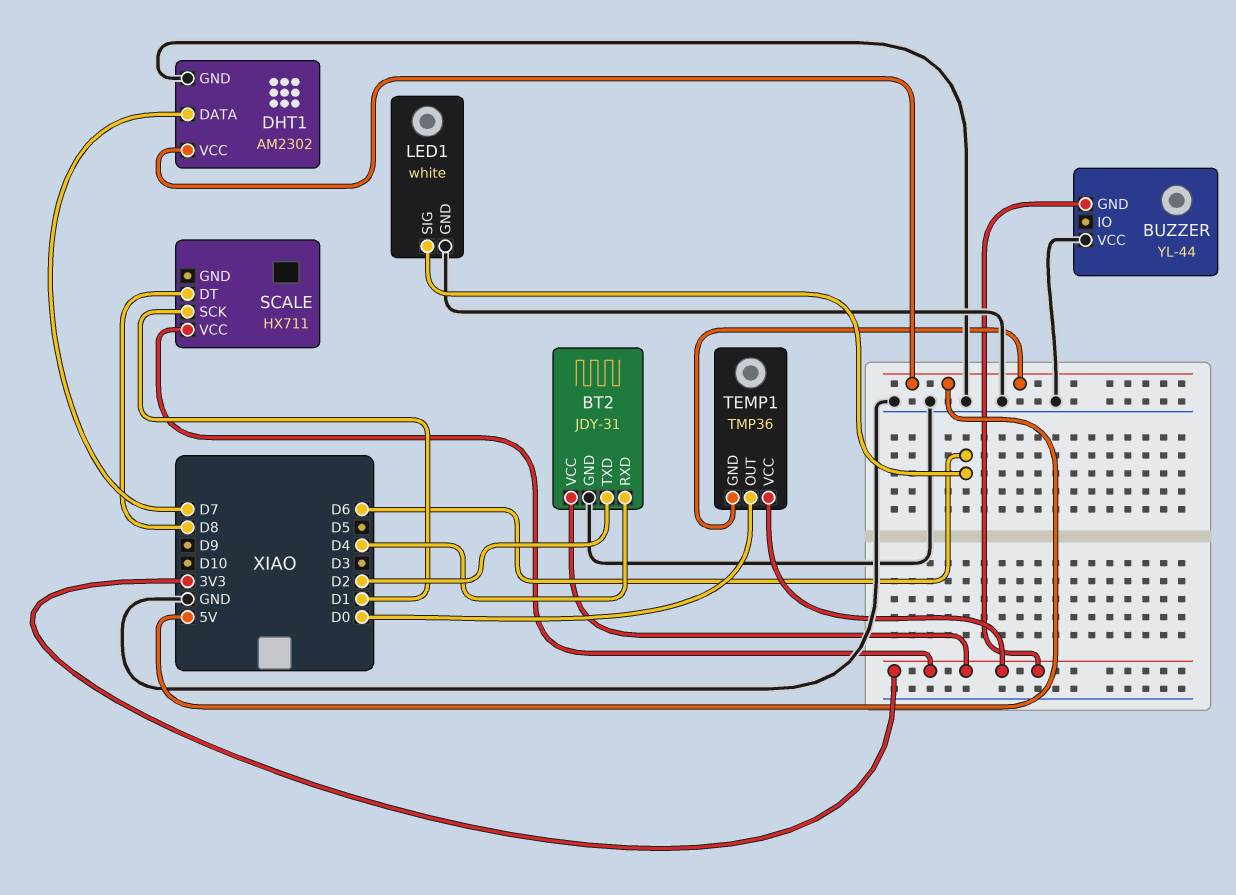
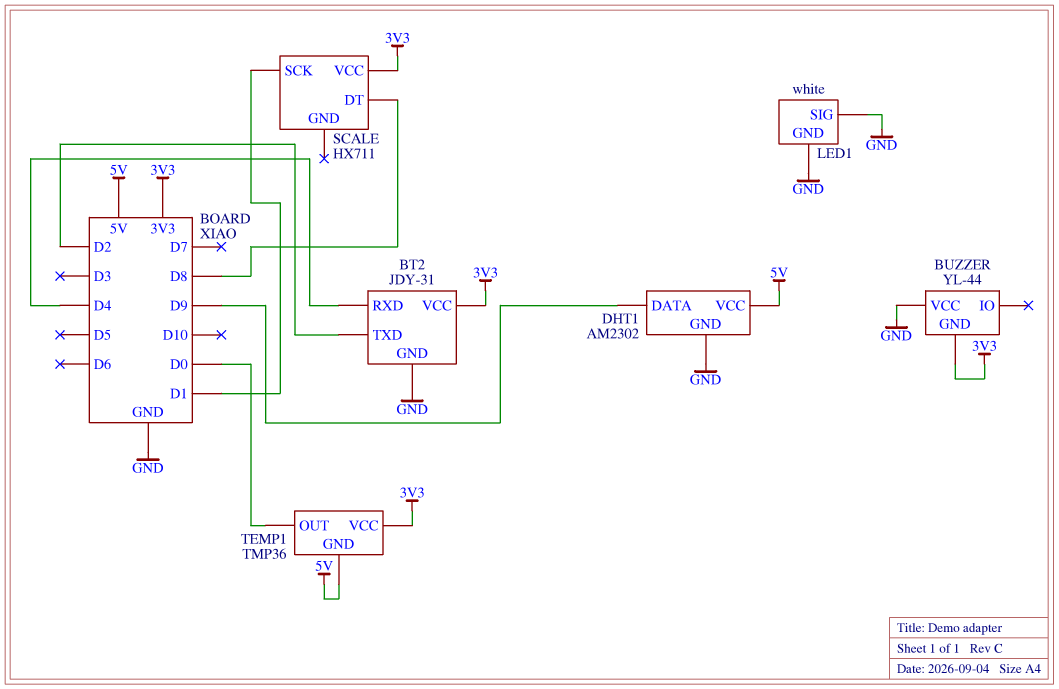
DHT1 pin DATA: D7 -> D9
LED1 pin SIG: D6 -> GND

